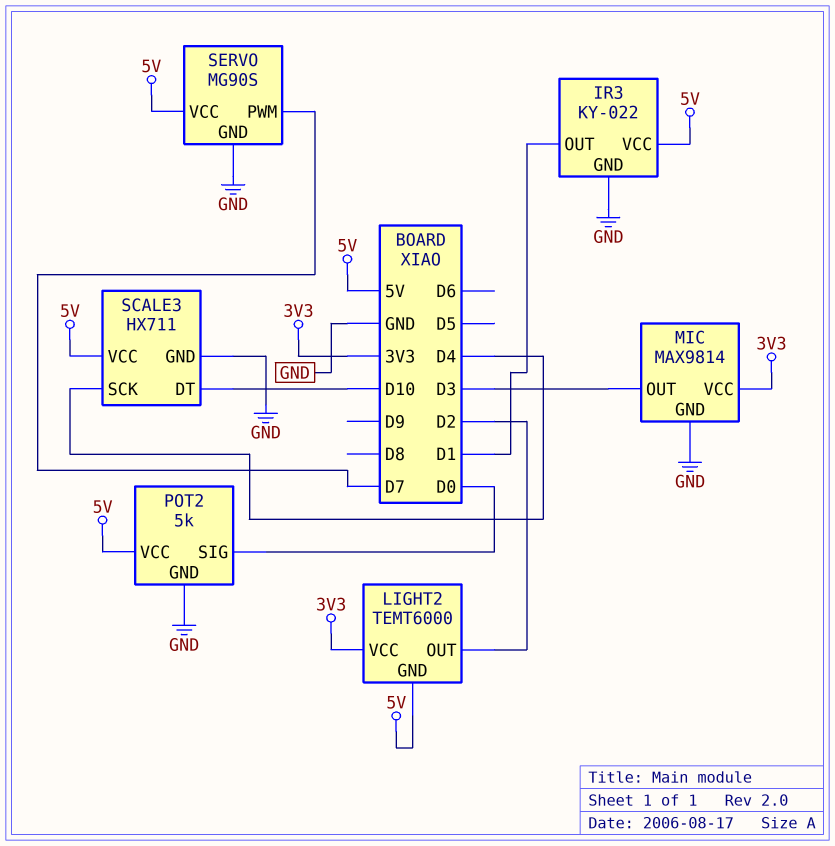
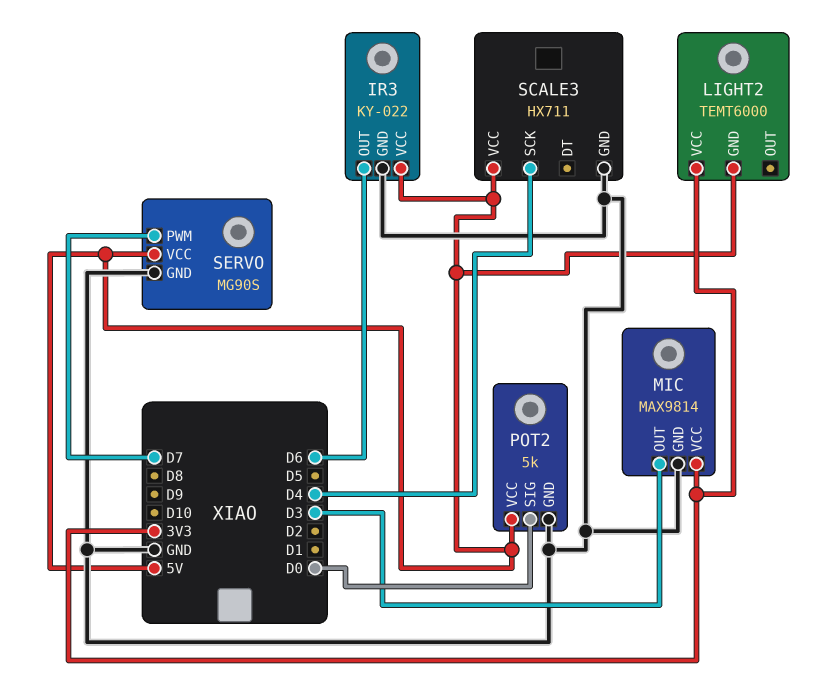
IR3 pin OUT: D1 -> D6
LIGHT2 pin OUT: D2 -> none
SCALE3 pin DT: D10 -> none

